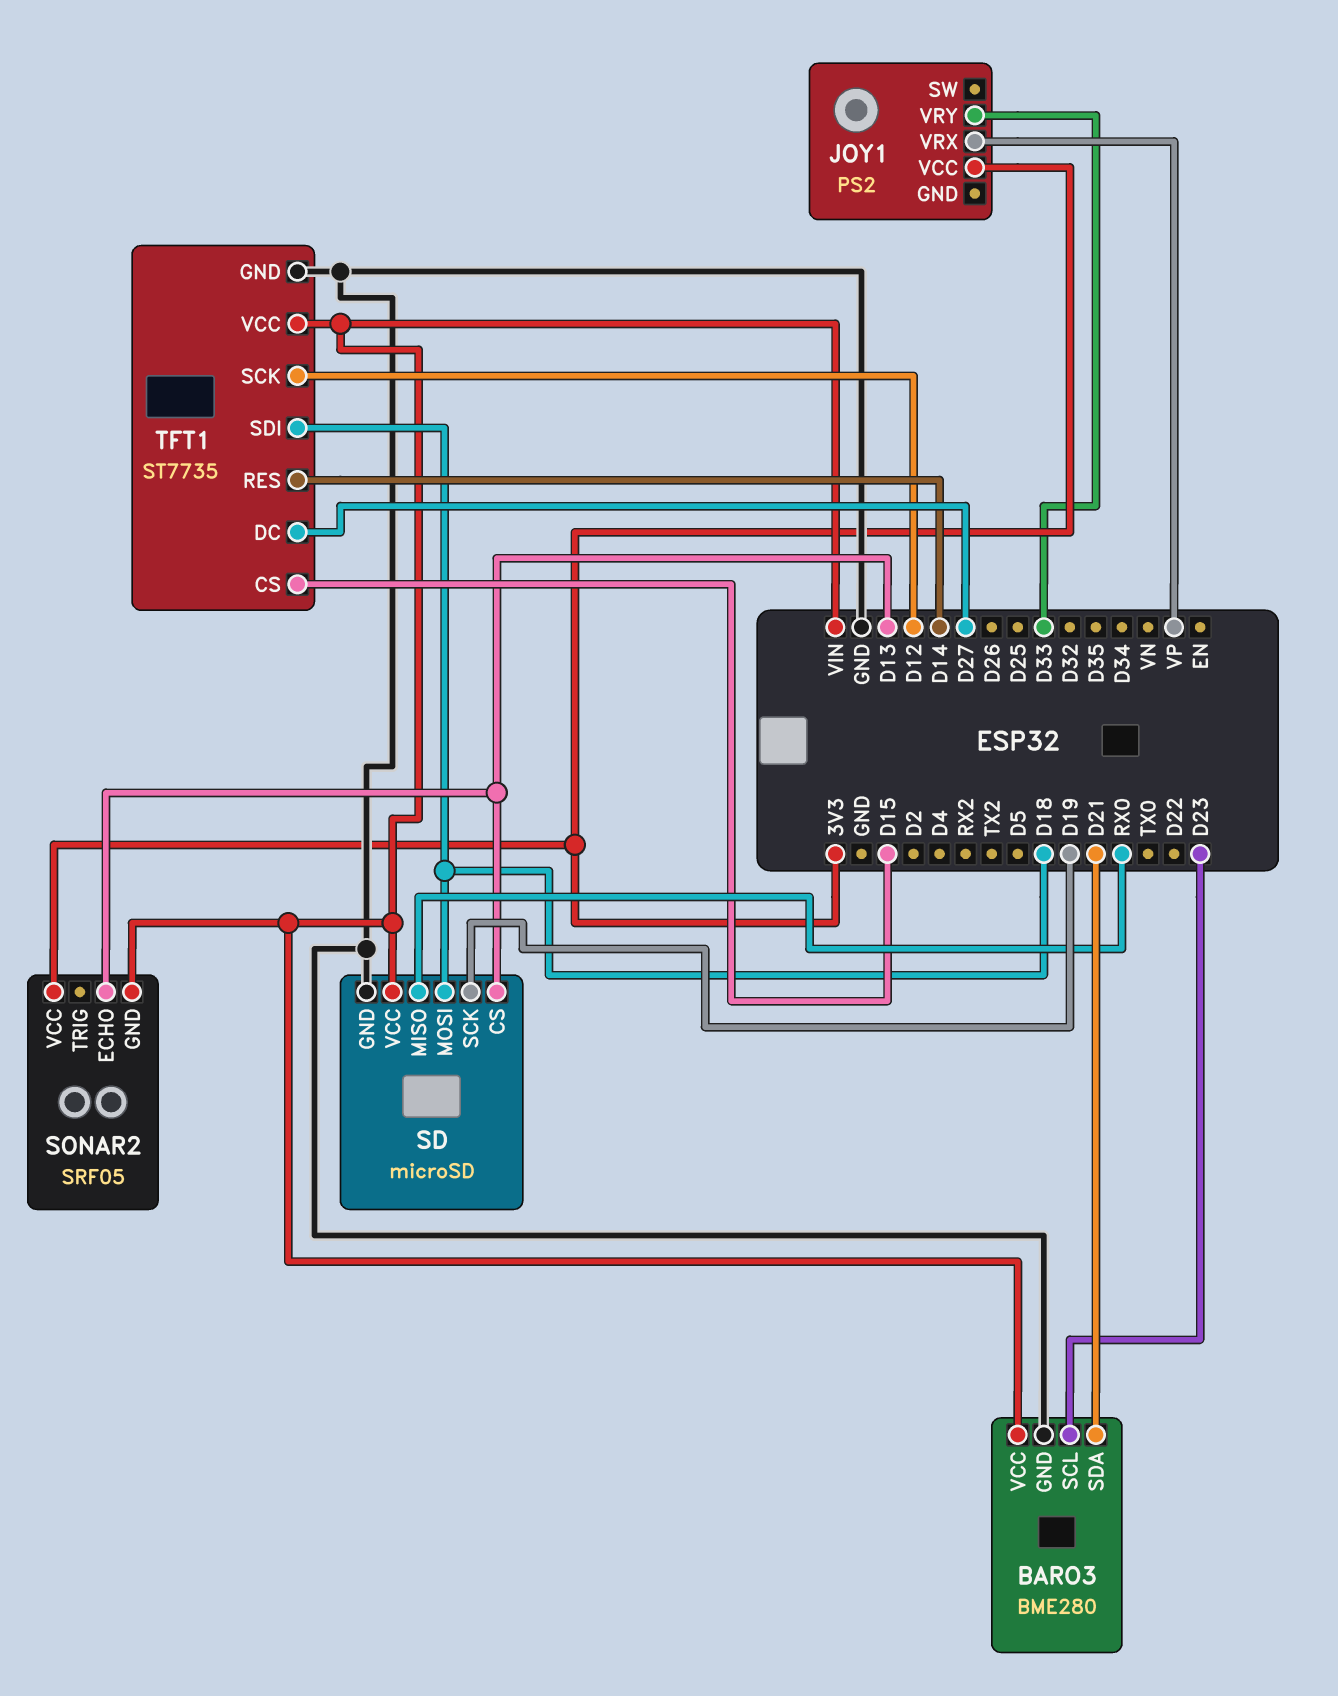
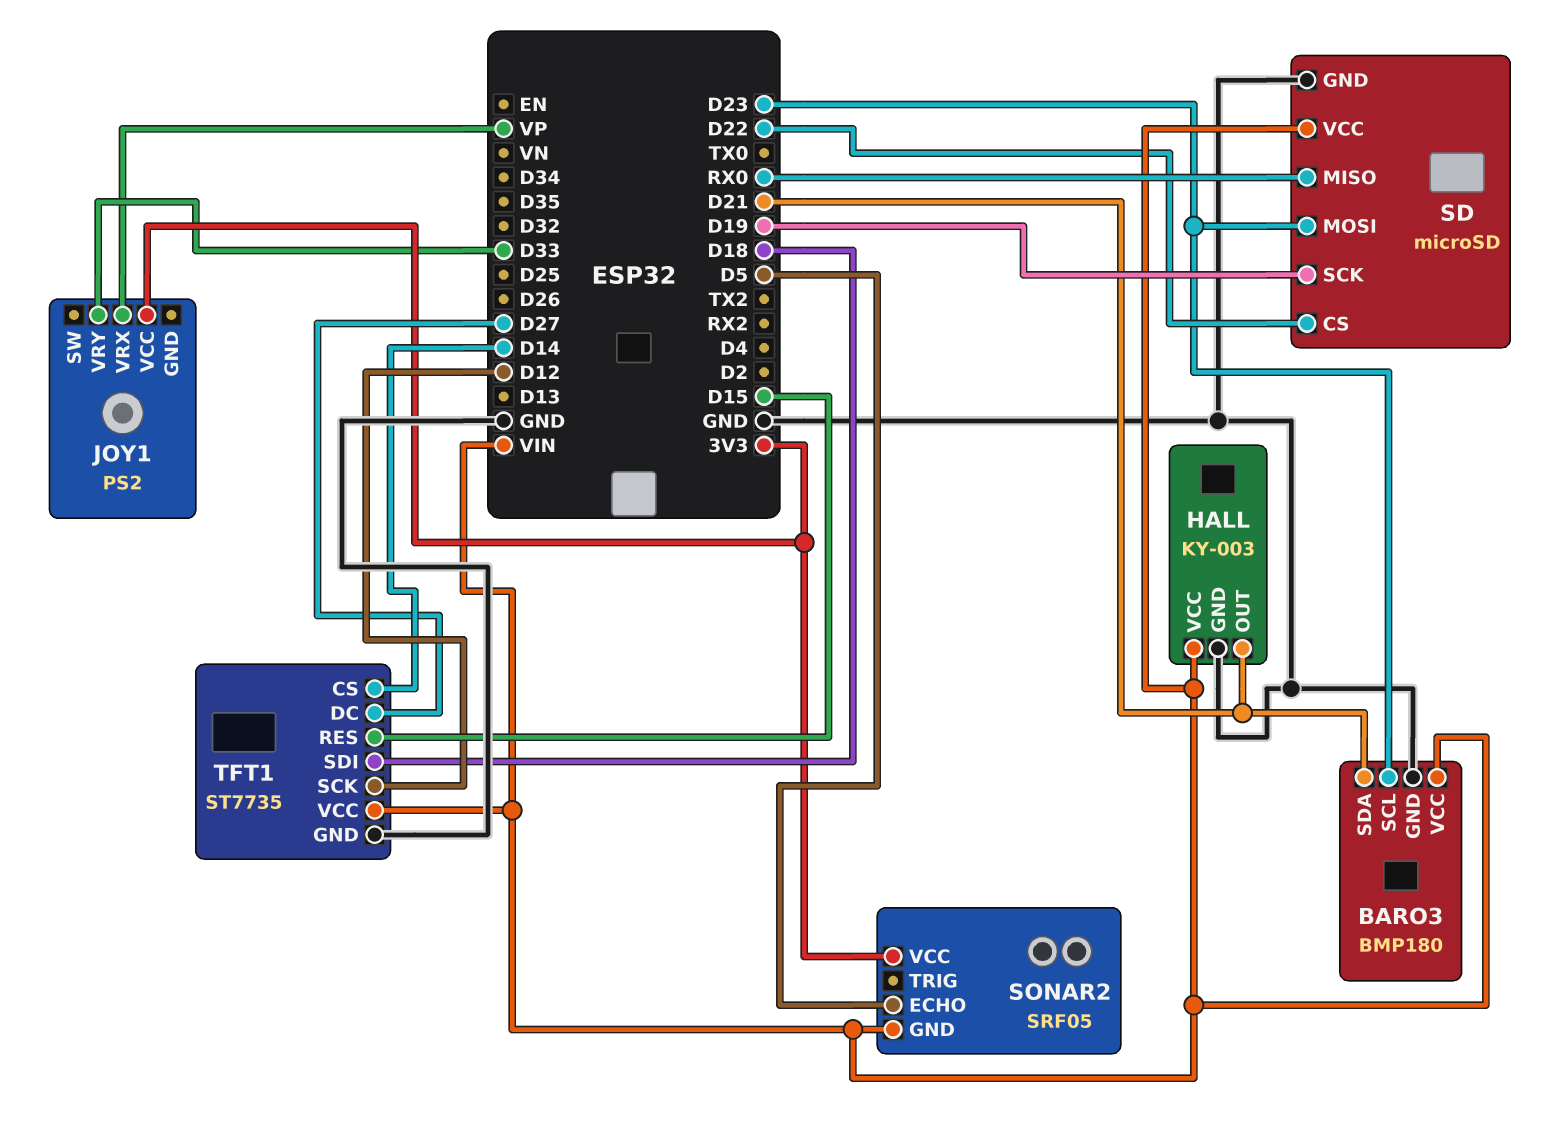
BARO3: BME280 -> BMP180
HALL: none -> KY-003
HALL pin GND: none -> GND
HALL pin OUT: none -> D21
HALL pin VCC: none -> VIN
SD pin CS: D13 -> D22
SD pin MOSI: D18 -> D23
SONAR2 pin ECHO: D13 -> D5
TFT1 pin CS: D15 -> D14
TFT1 pin RES: D14 -> D15

